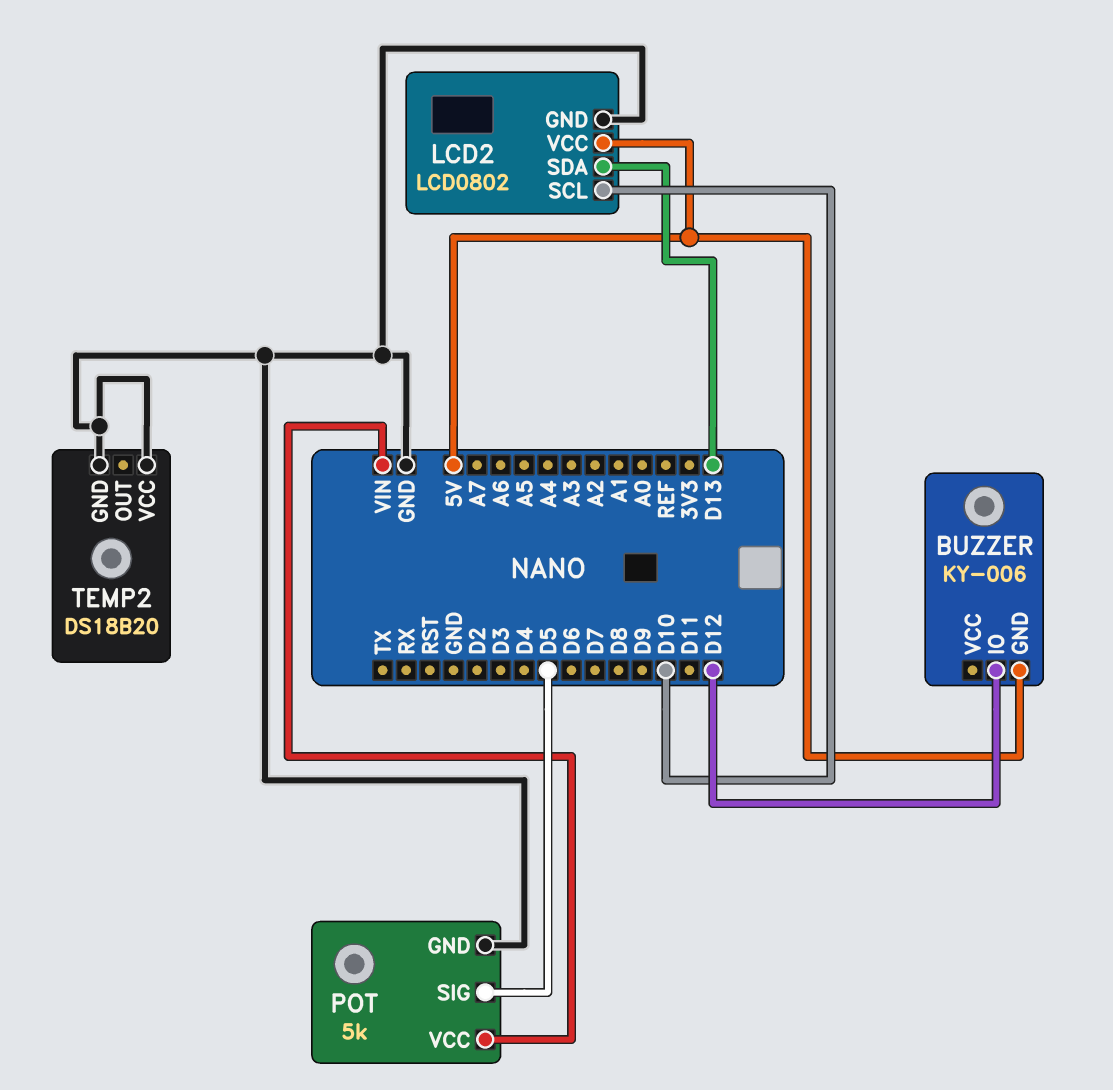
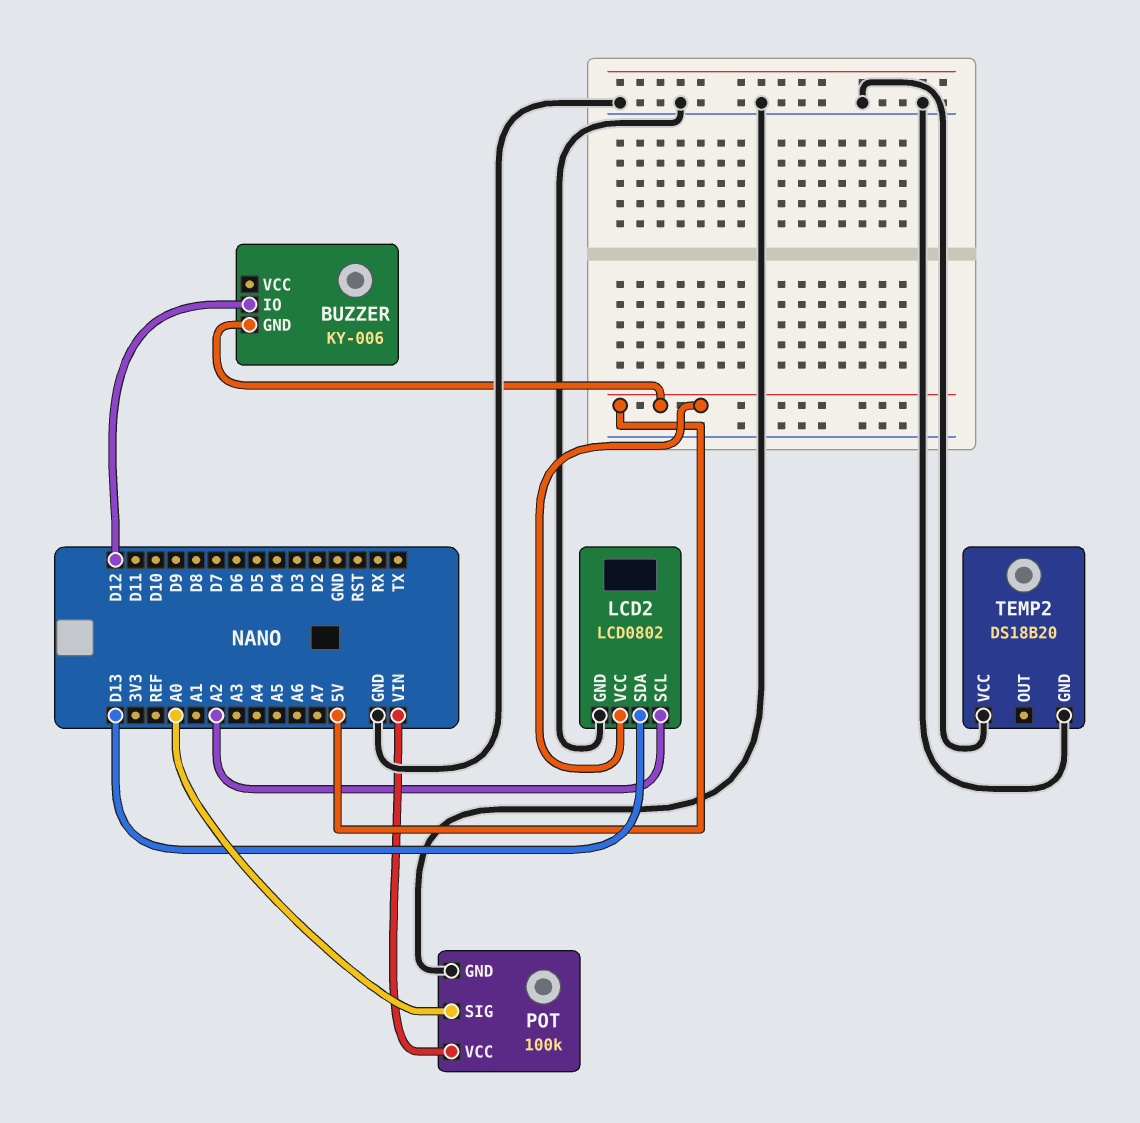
LCD2 pin SCL: D10 -> A2
POT: 5k -> 100k
POT pin SIG: D5 -> A0

